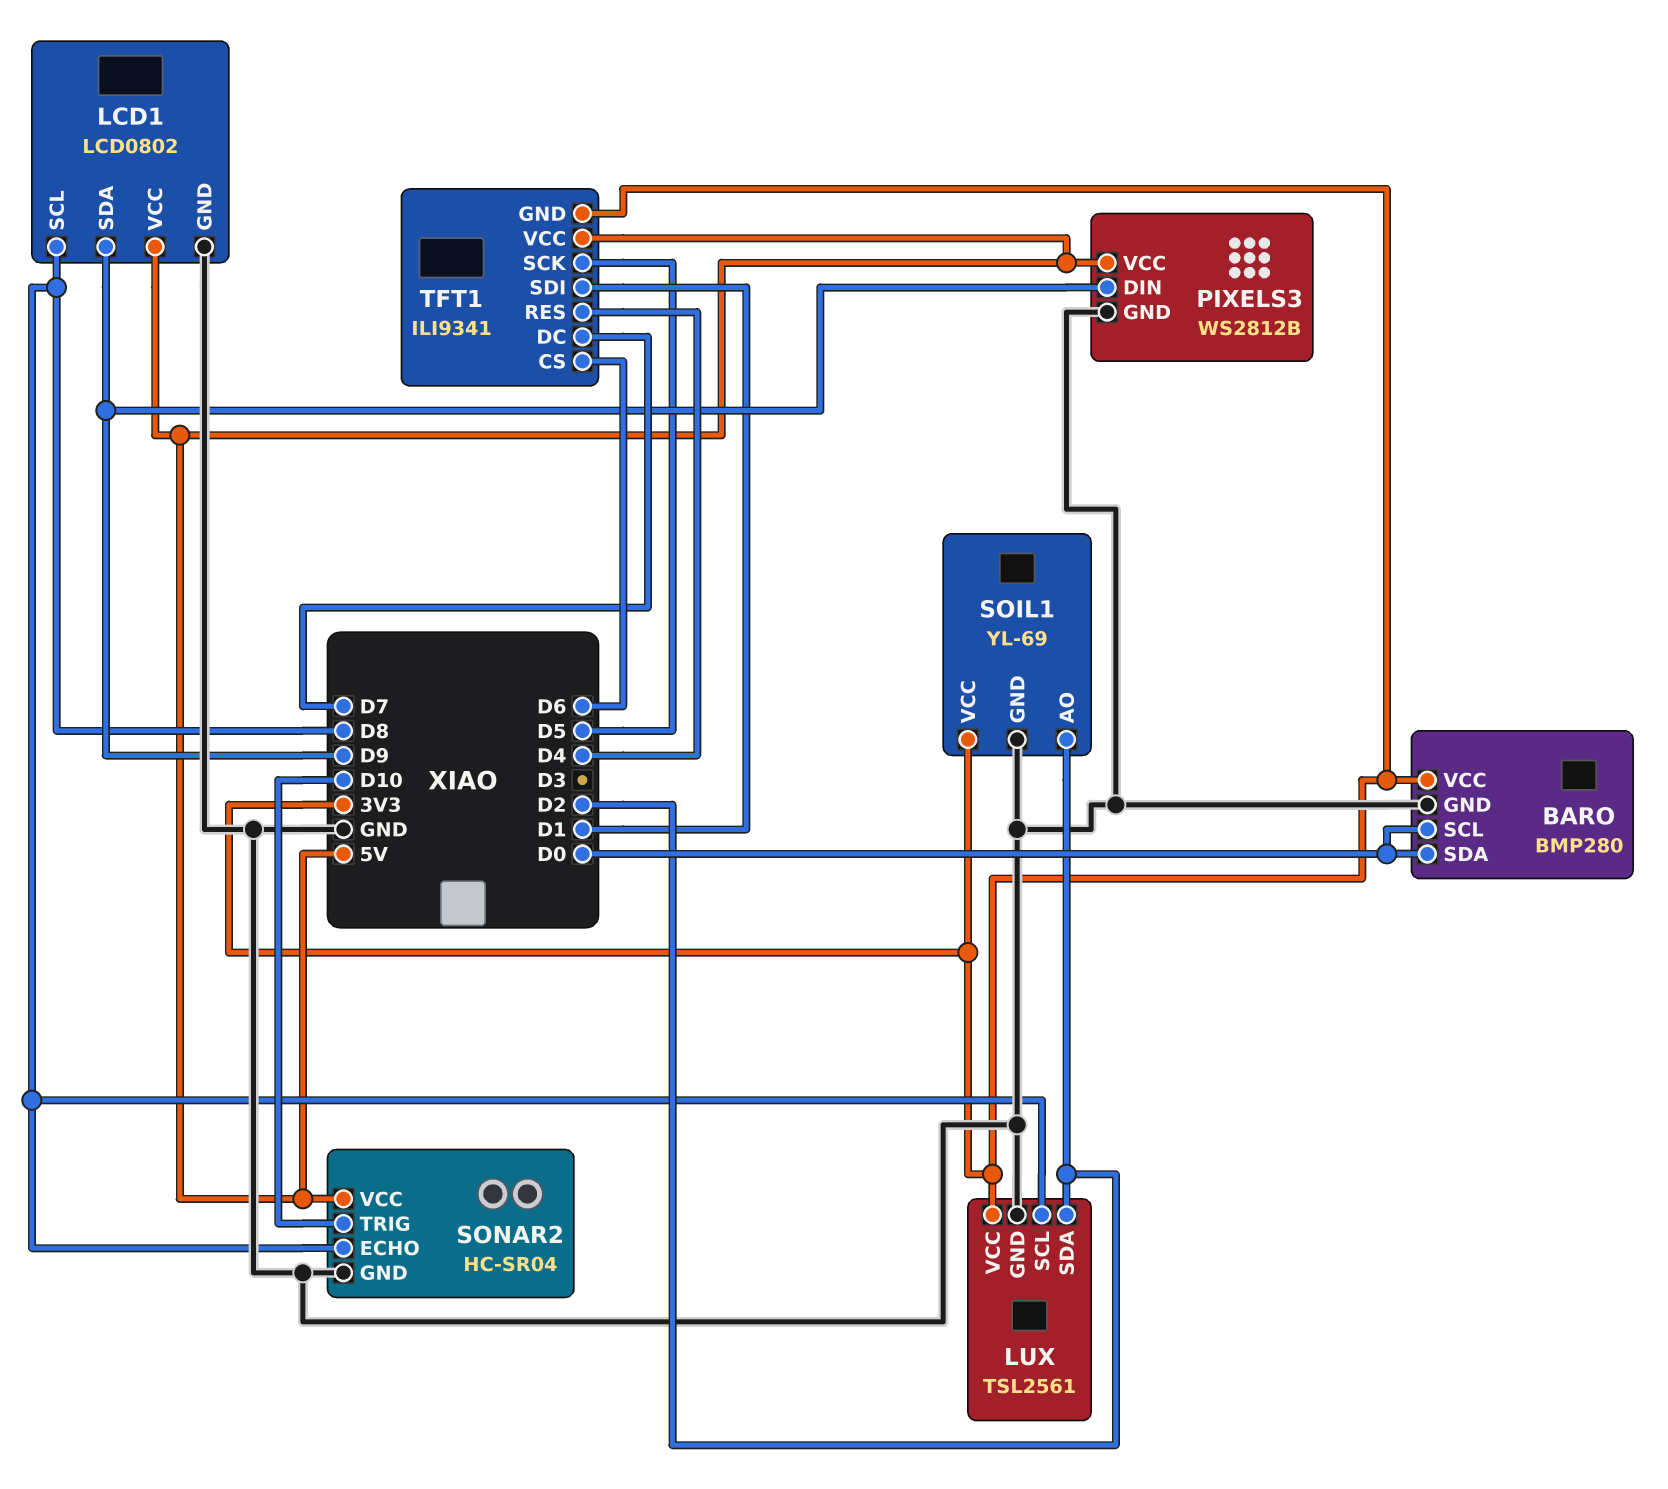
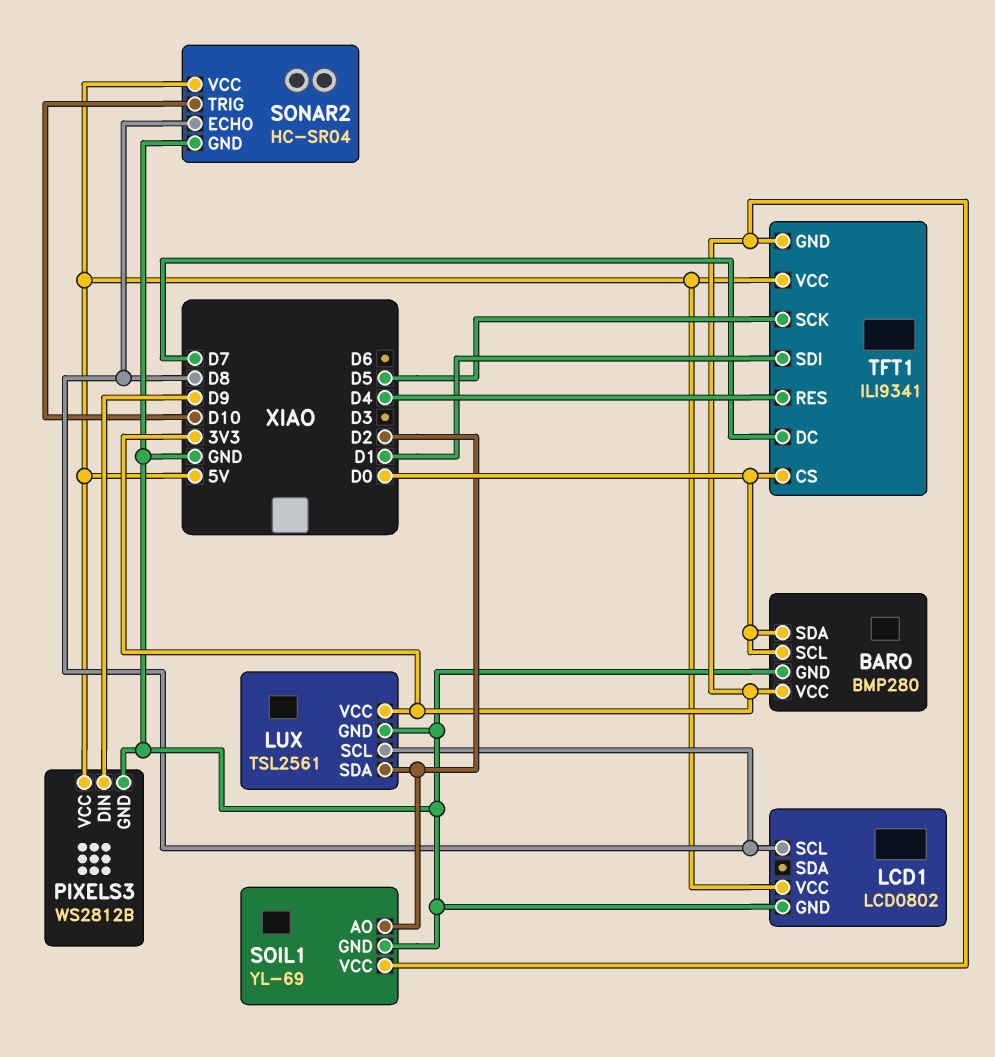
LCD1 pin SDA: D9 -> none
TFT1 pin CS: D6 -> D0

